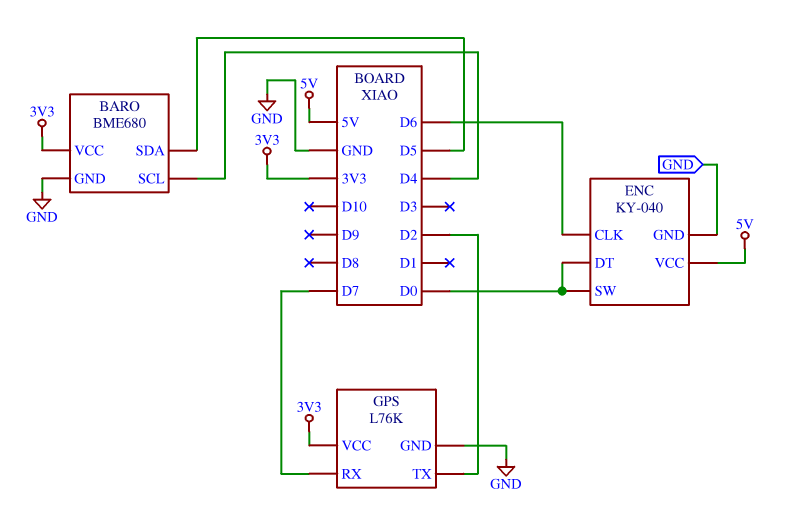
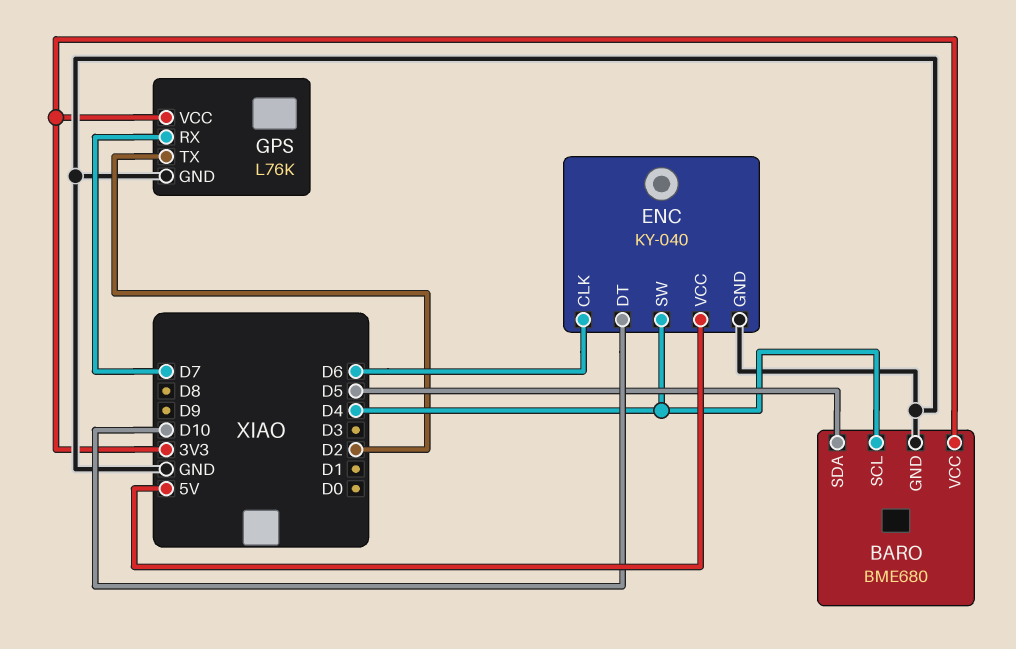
ENC pin DT: D0 -> D10
ENC pin SW: D0 -> D4

